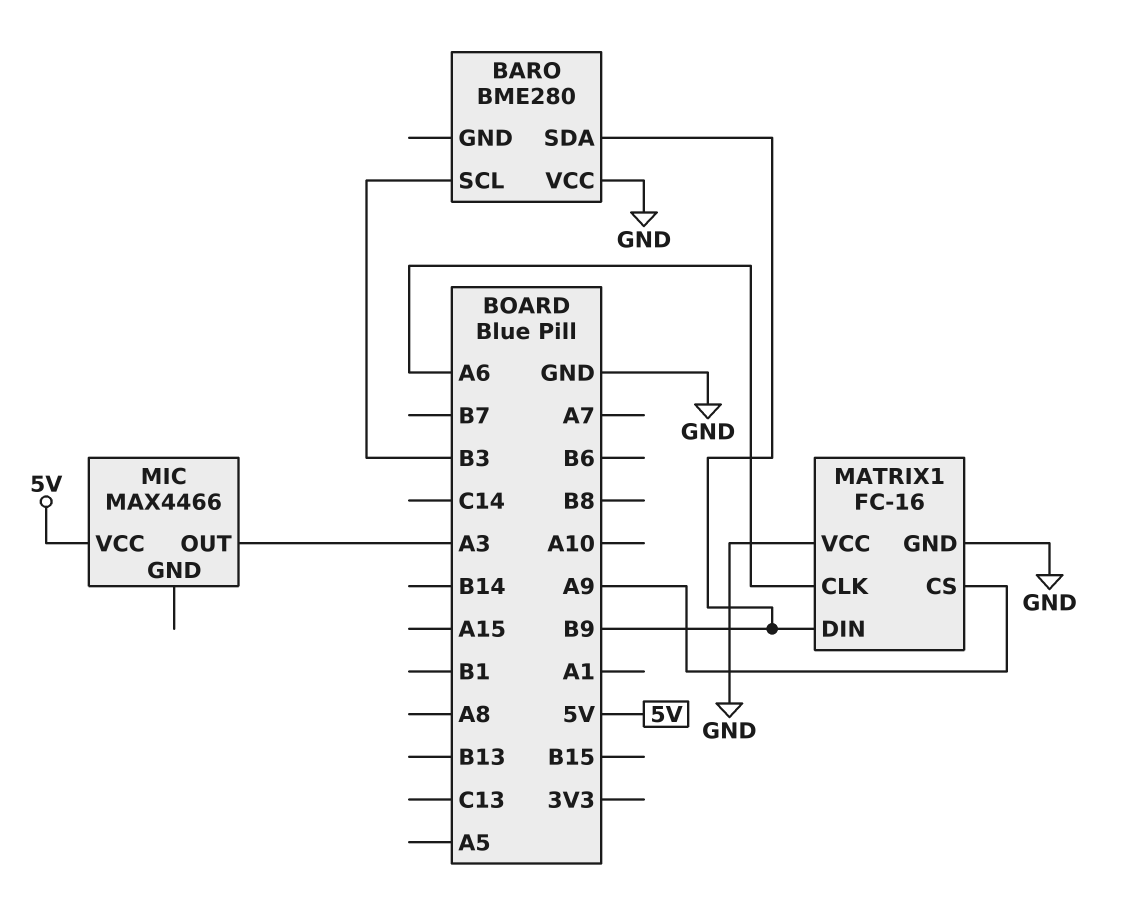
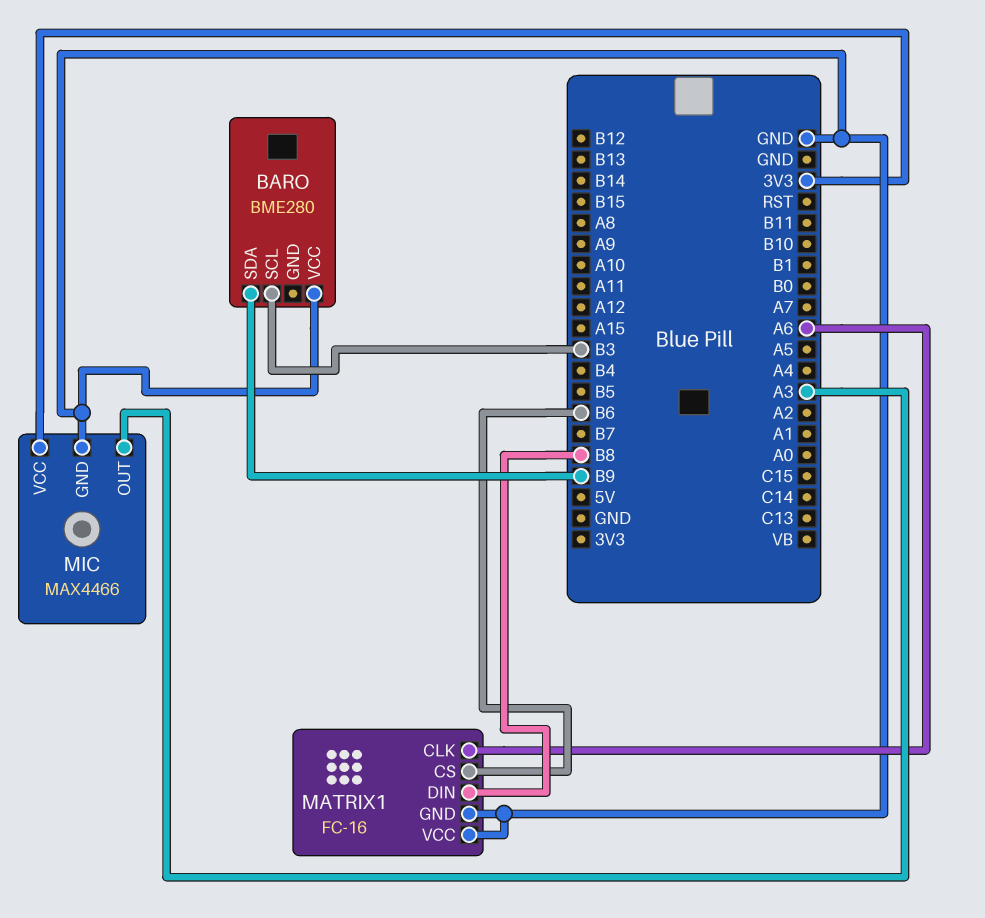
MATRIX1 pin CS: A9 -> B6
MATRIX1 pin DIN: B9 -> B8
MIC pin GND: none -> GND
MIC pin VCC: 5V -> 3V3

